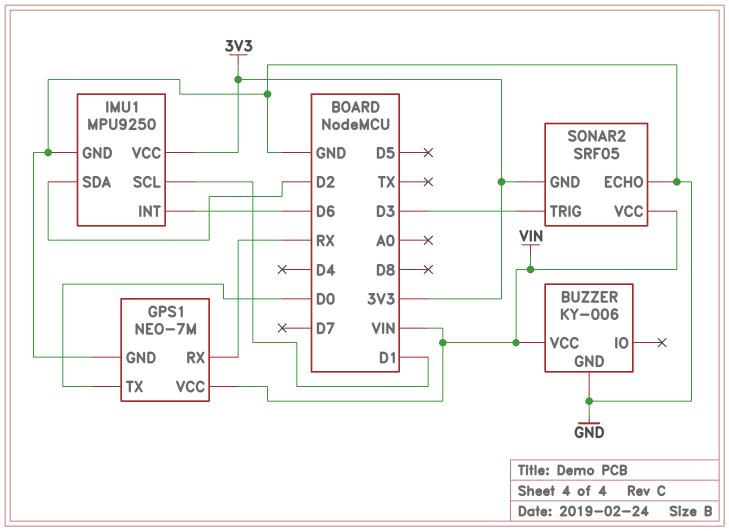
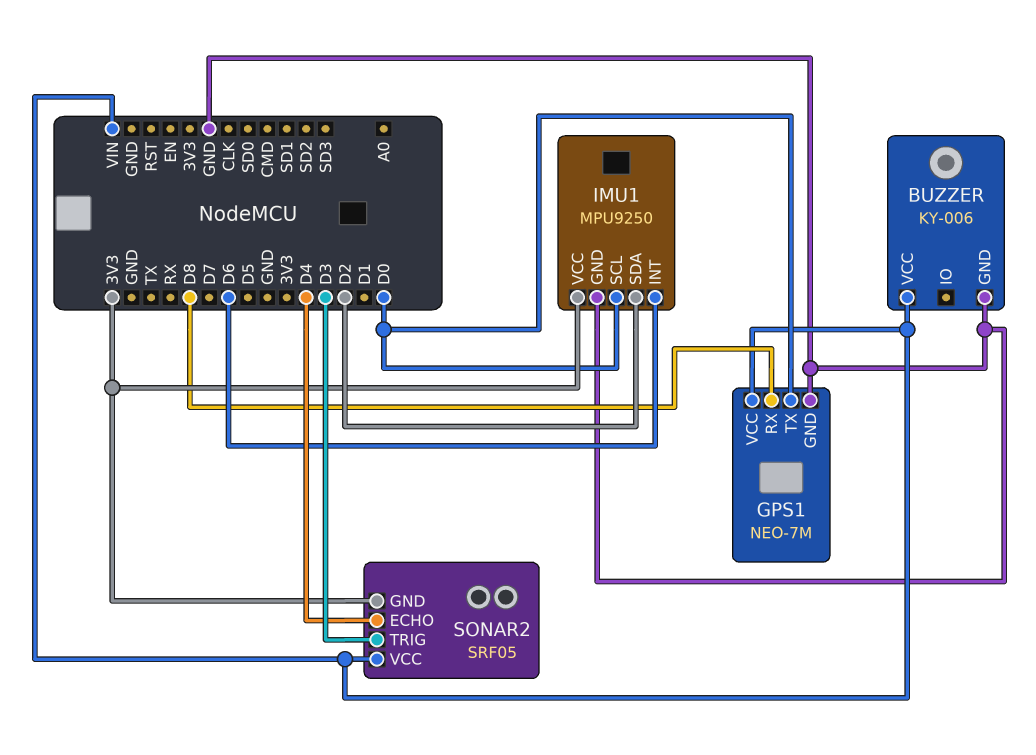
GPS1 pin RX: RX -> D8
IMU1 pin SCL: D1 -> D0
SONAR2 pin ECHO: GND -> D4

